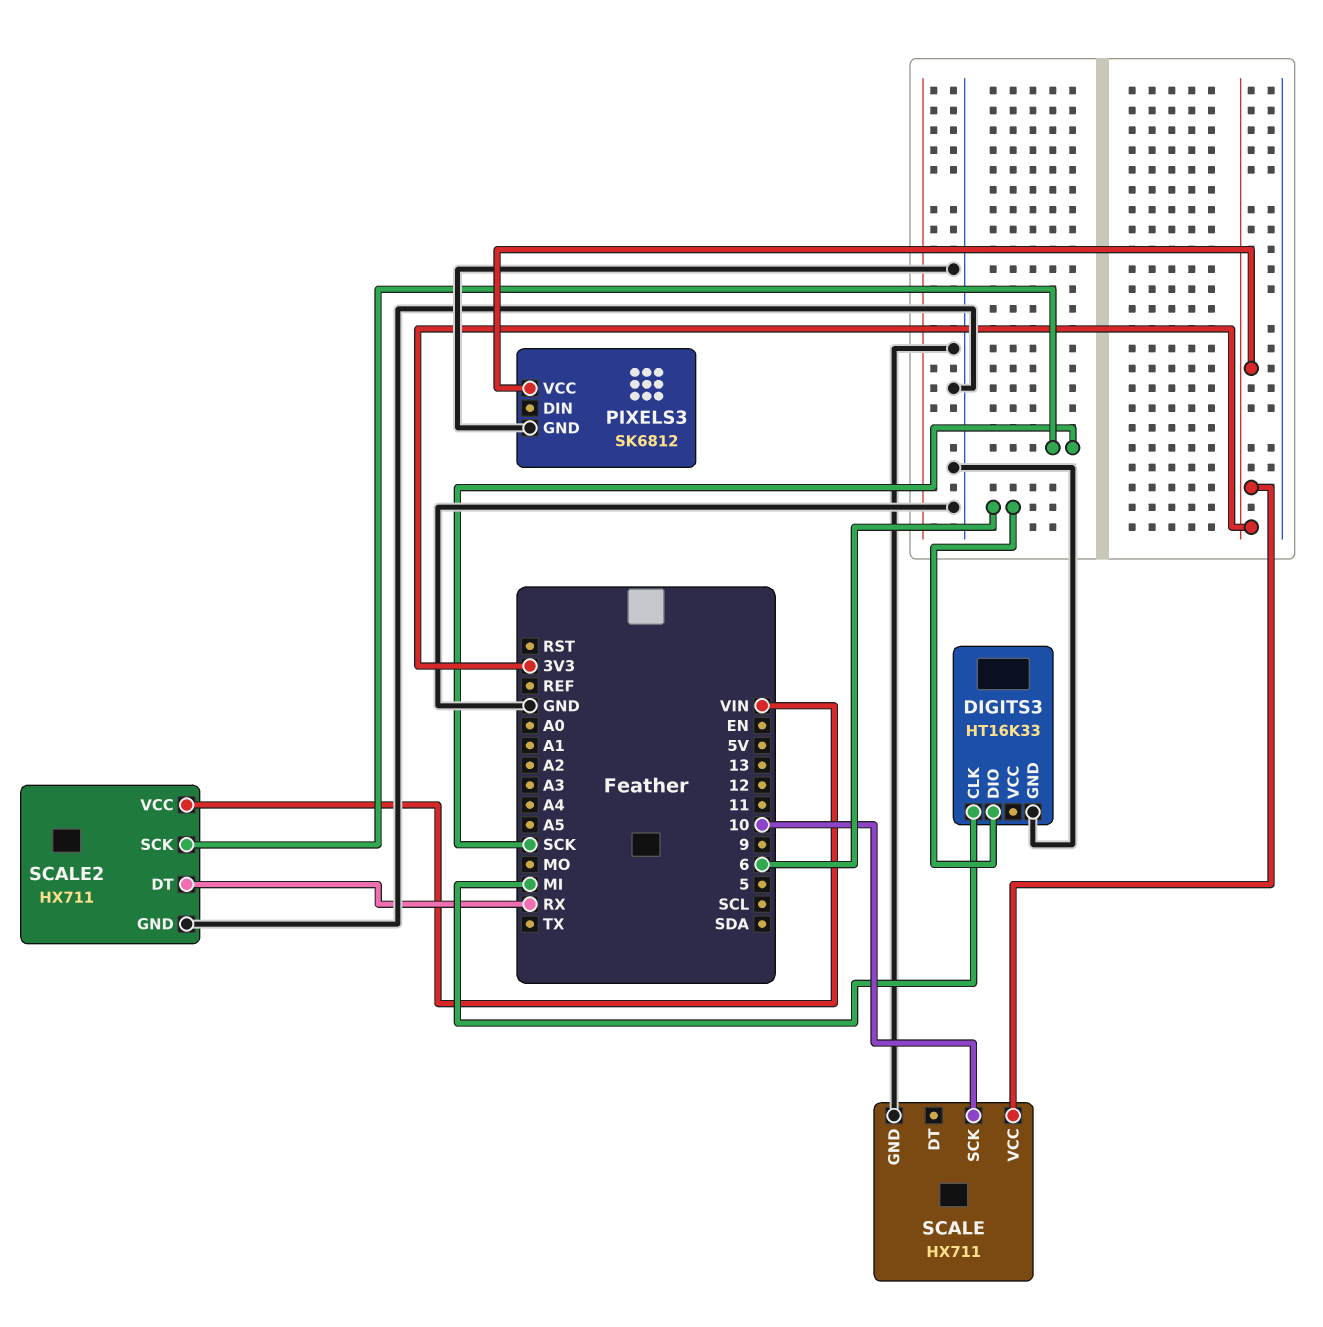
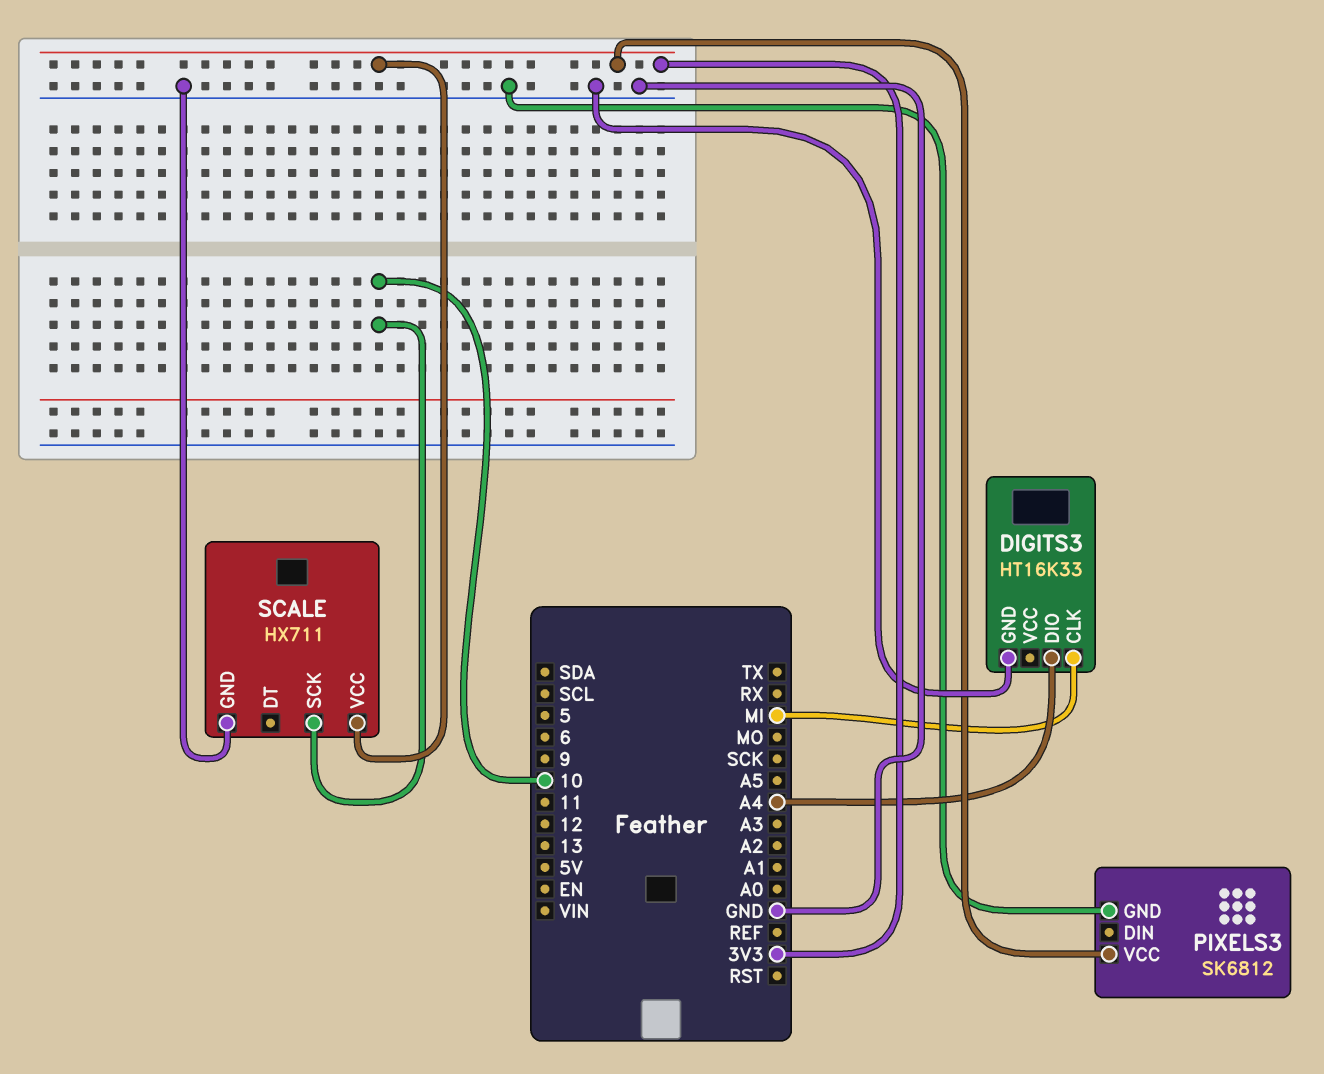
DIGITS3 pin DIO: 6 -> A4
SCALE2: HX711 -> none
SCALE2 pin DT: RX -> none
SCALE2 pin GND: GND -> none
SCALE2 pin SCK: SCK -> none
SCALE2 pin VCC: VIN -> none

